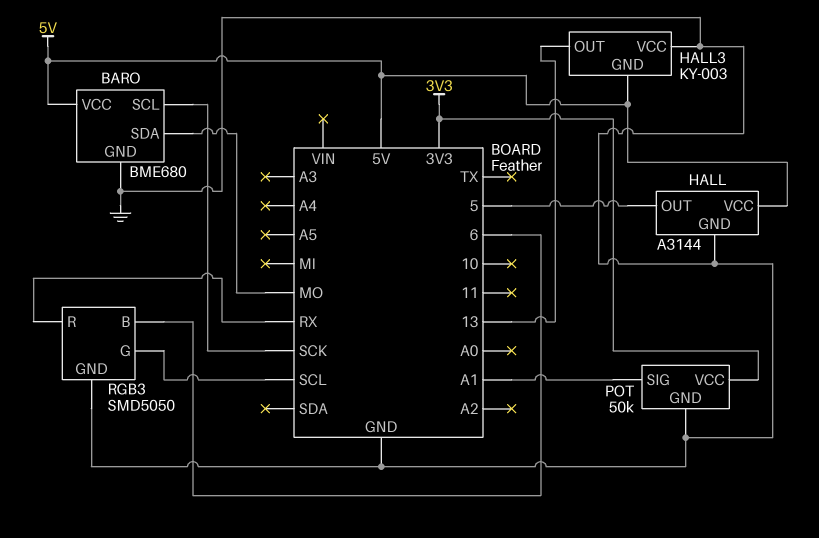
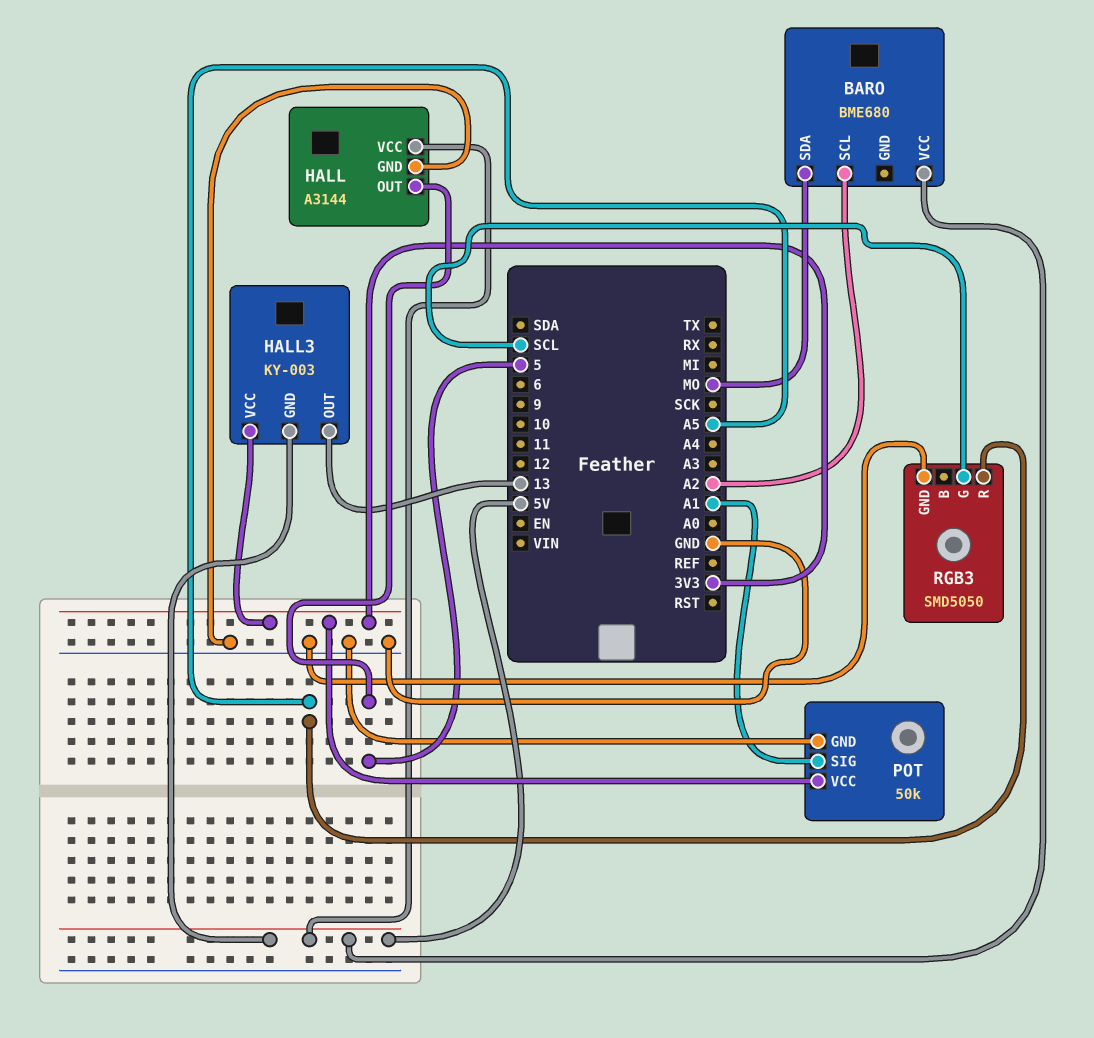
BARO pin GND: GND -> none
BARO pin SCL: SCK -> A2
HALL3 pin VCC: GND -> 3V3
RGB3 pin B: 6 -> none
RGB3 pin R: RX -> A5

